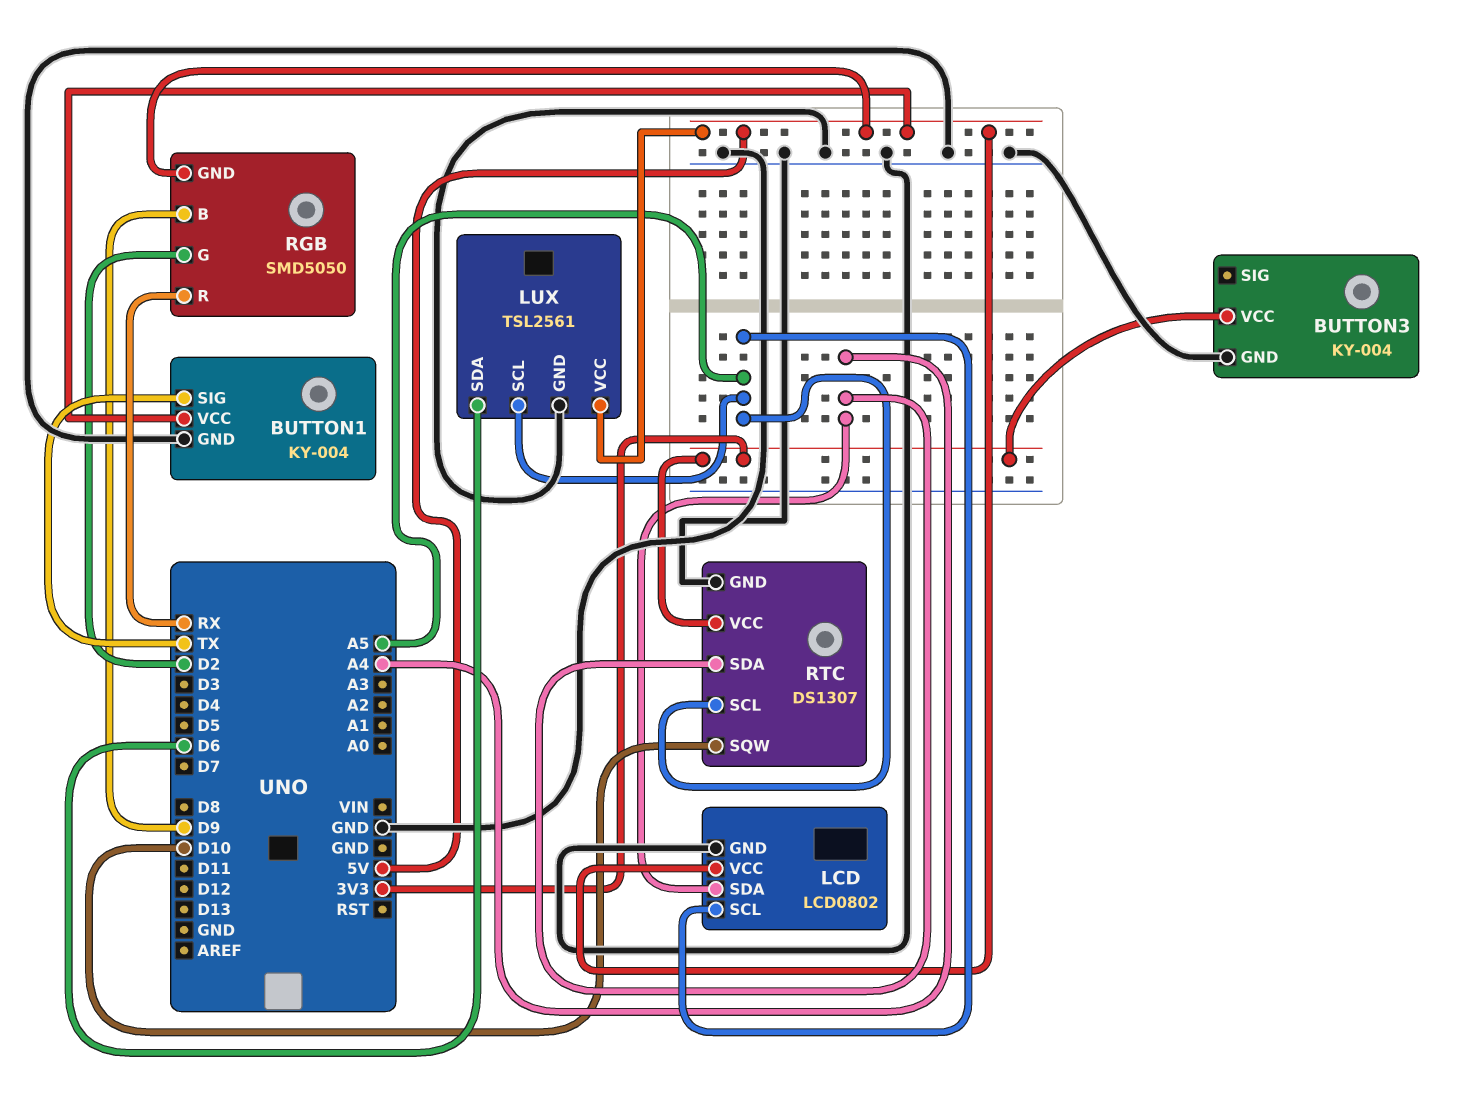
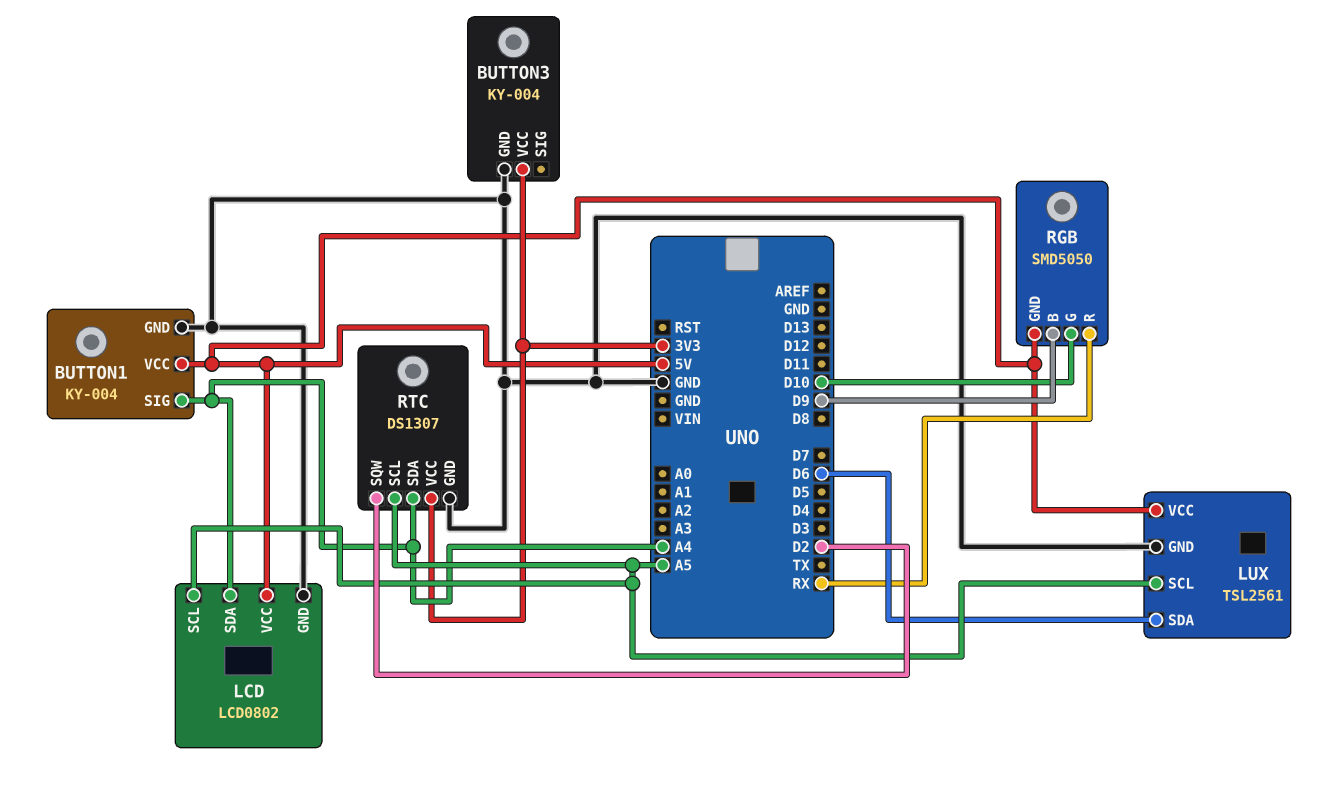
BUTTON1 pin SIG: TX -> A4
RGB pin G: D2 -> D10
RTC pin SQW: D10 -> D2

